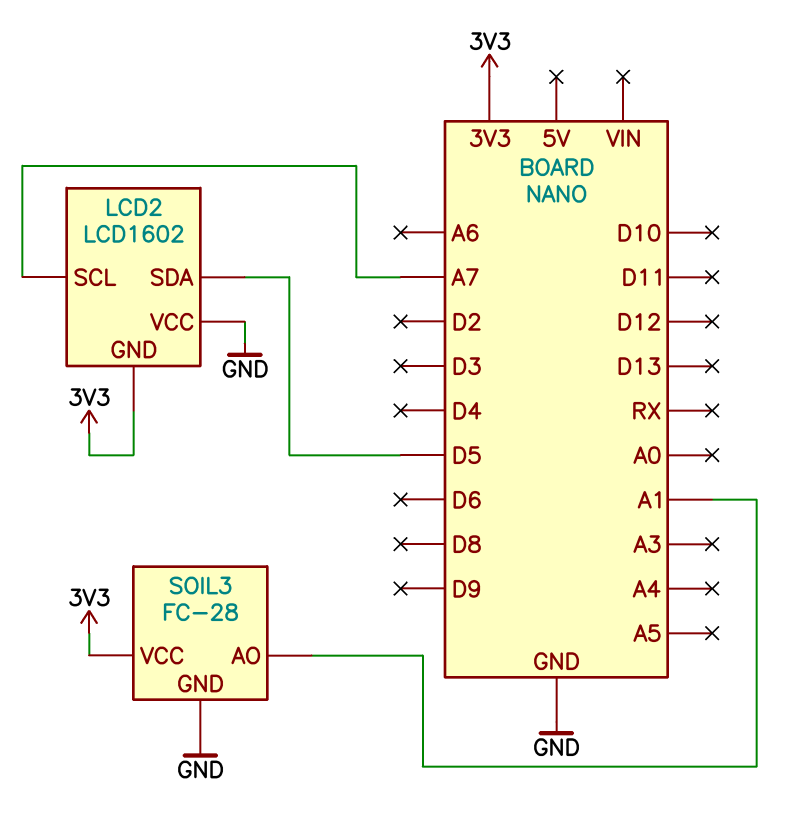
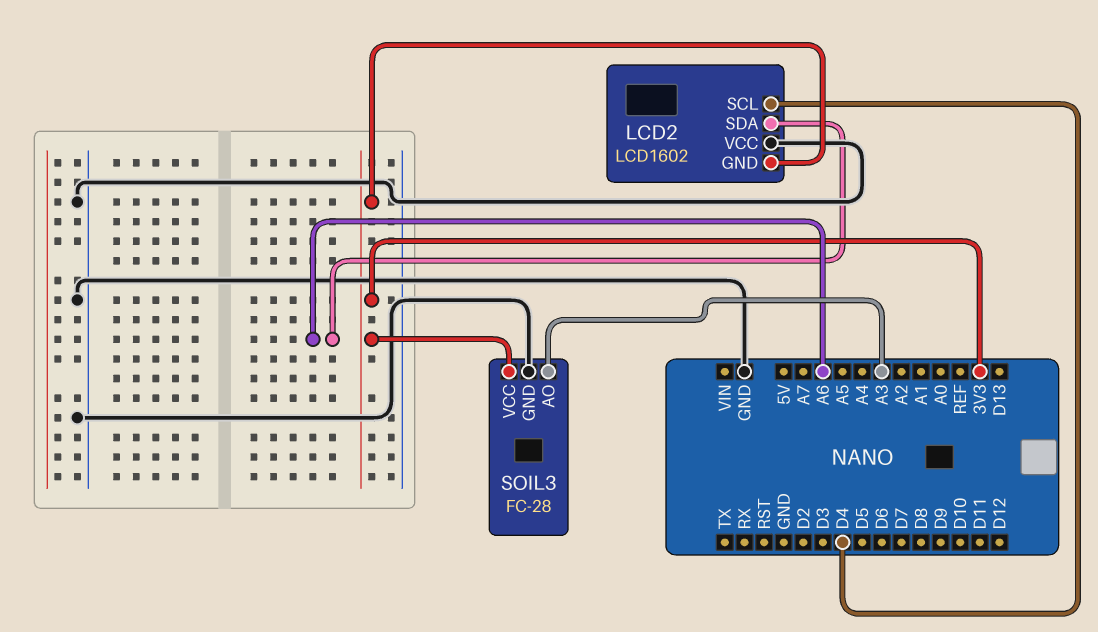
LCD2 pin SCL: A7 -> D4
LCD2 pin SDA: D5 -> A6
SOIL3 pin AO: A1 -> A3

